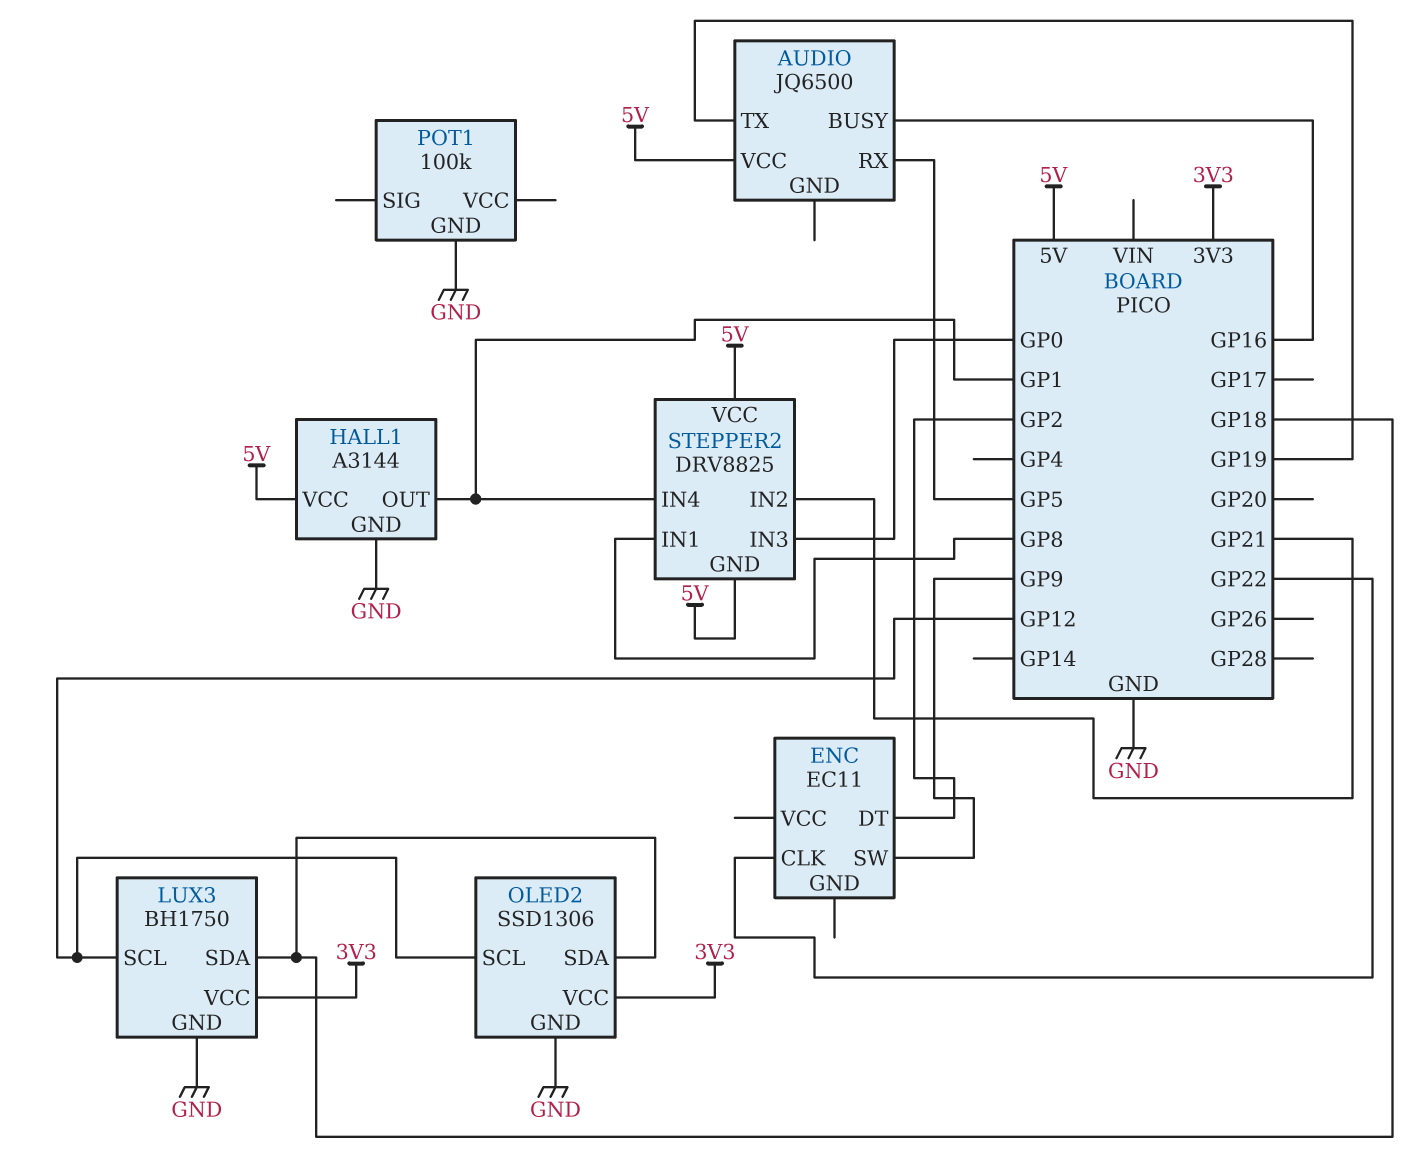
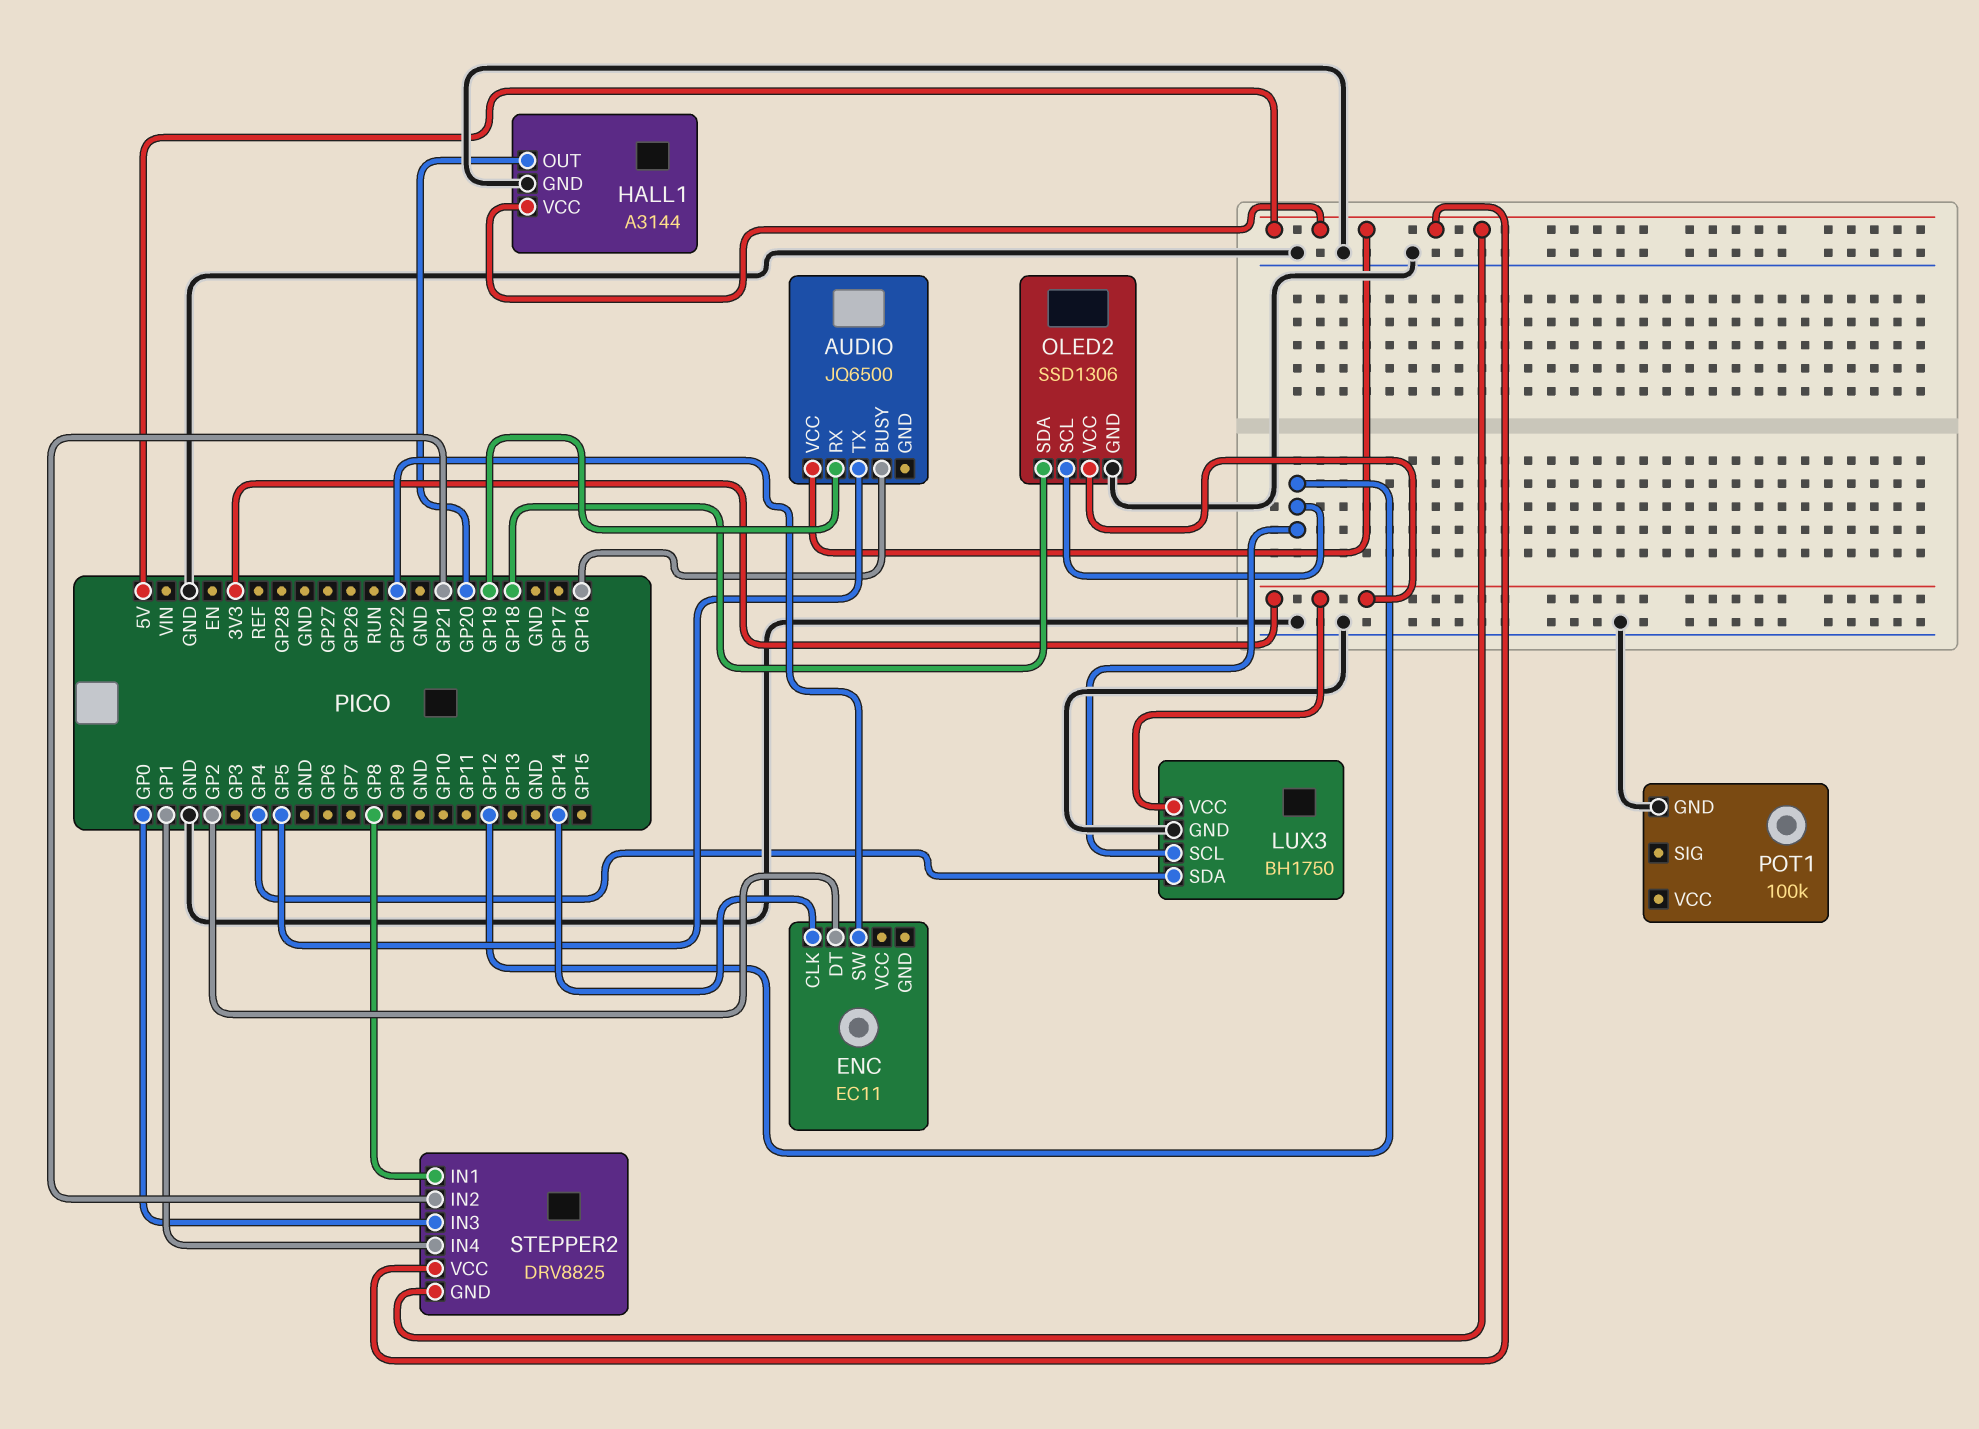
AUDIO pin RX: GP5 -> GP19
AUDIO pin TX: GP19 -> GP5
ENC pin CLK: GP22 -> GP14
ENC pin SW: GP9 -> GP22
HALL1 pin OUT: GP1 -> GP20
LUX3 pin SDA: GP18 -> GP4

